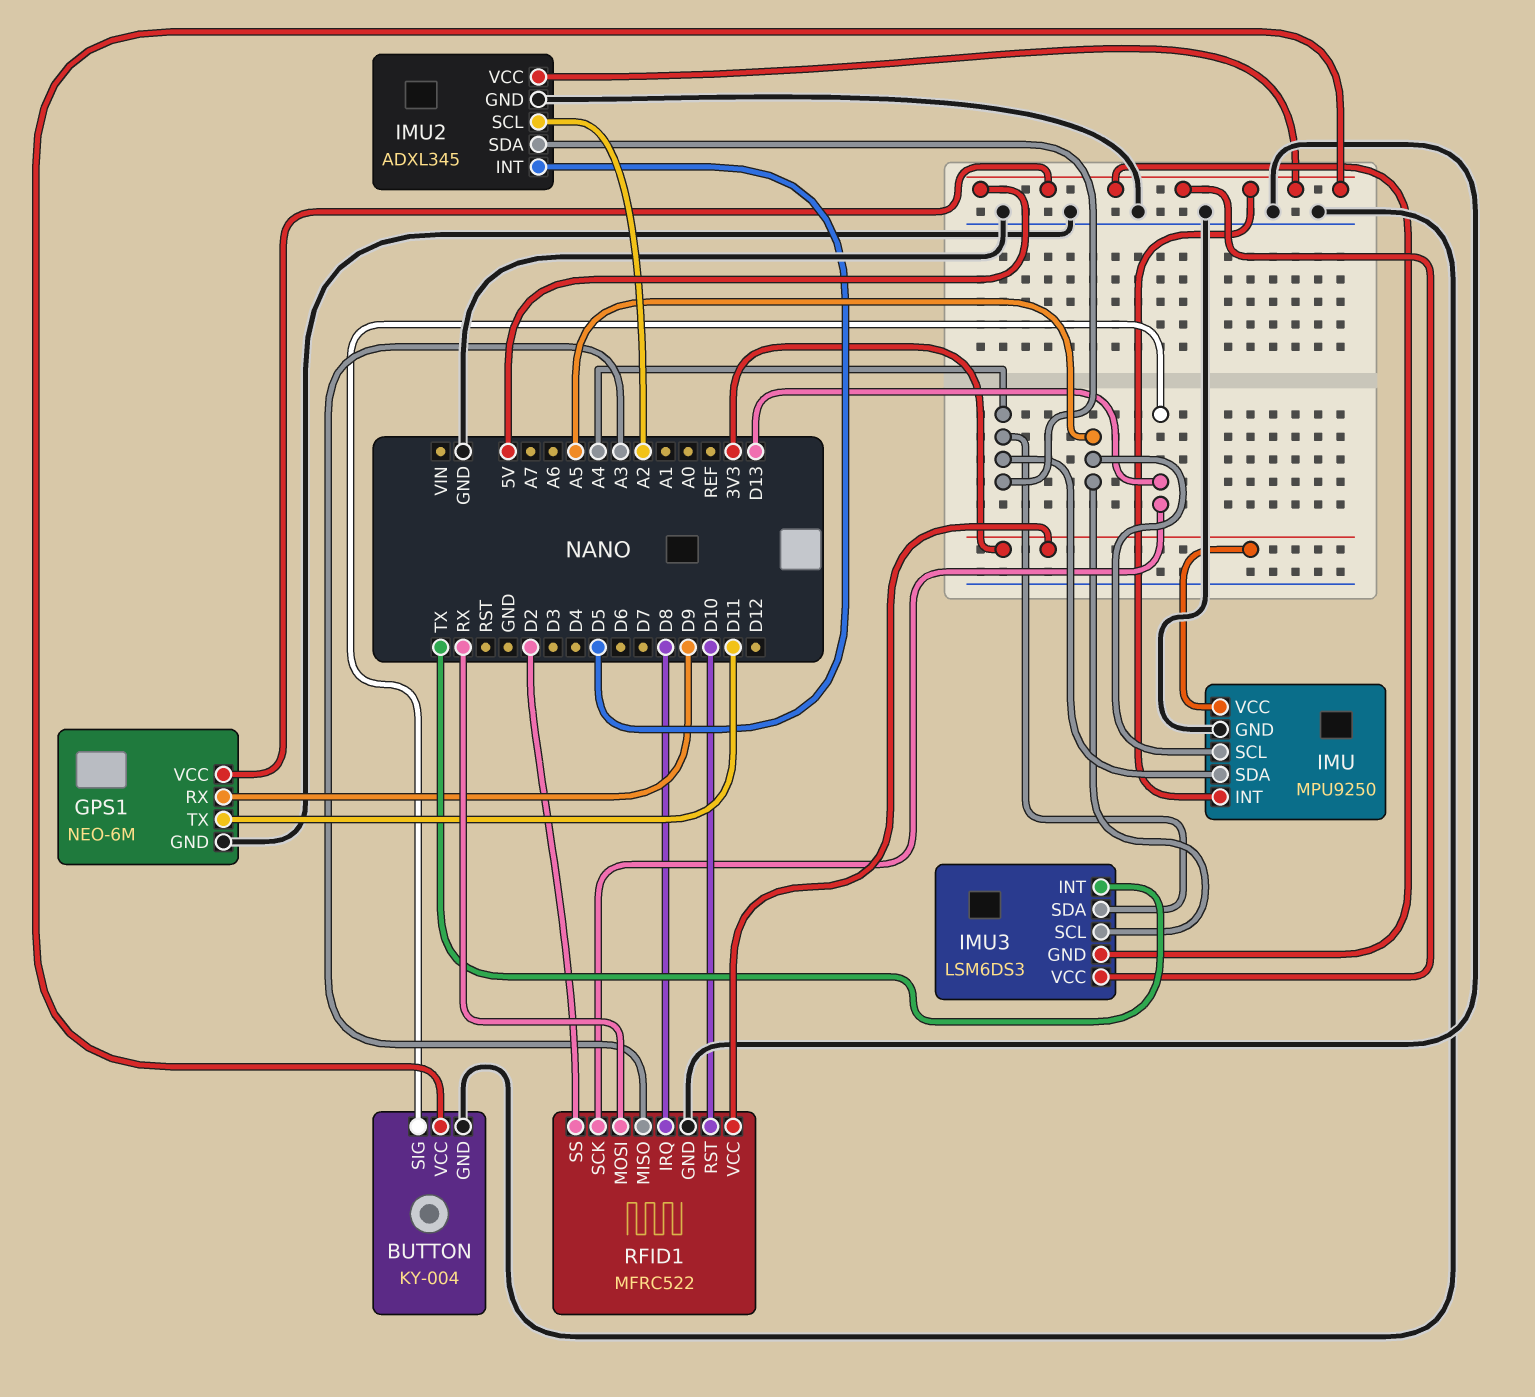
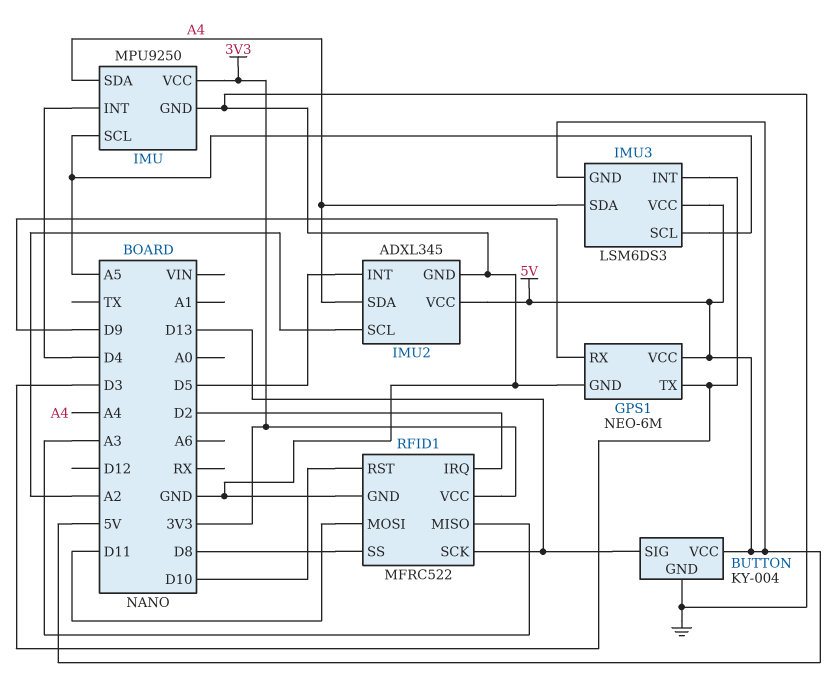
GPS1 pin TX: D11 -> D3
IMU pin INT: 5V -> D4
IMU3 pin INT: TX -> D3
RFID1 pin IRQ: D8 -> D2
RFID1 pin MOSI: RX -> D11
RFID1 pin SS: D2 -> D8

